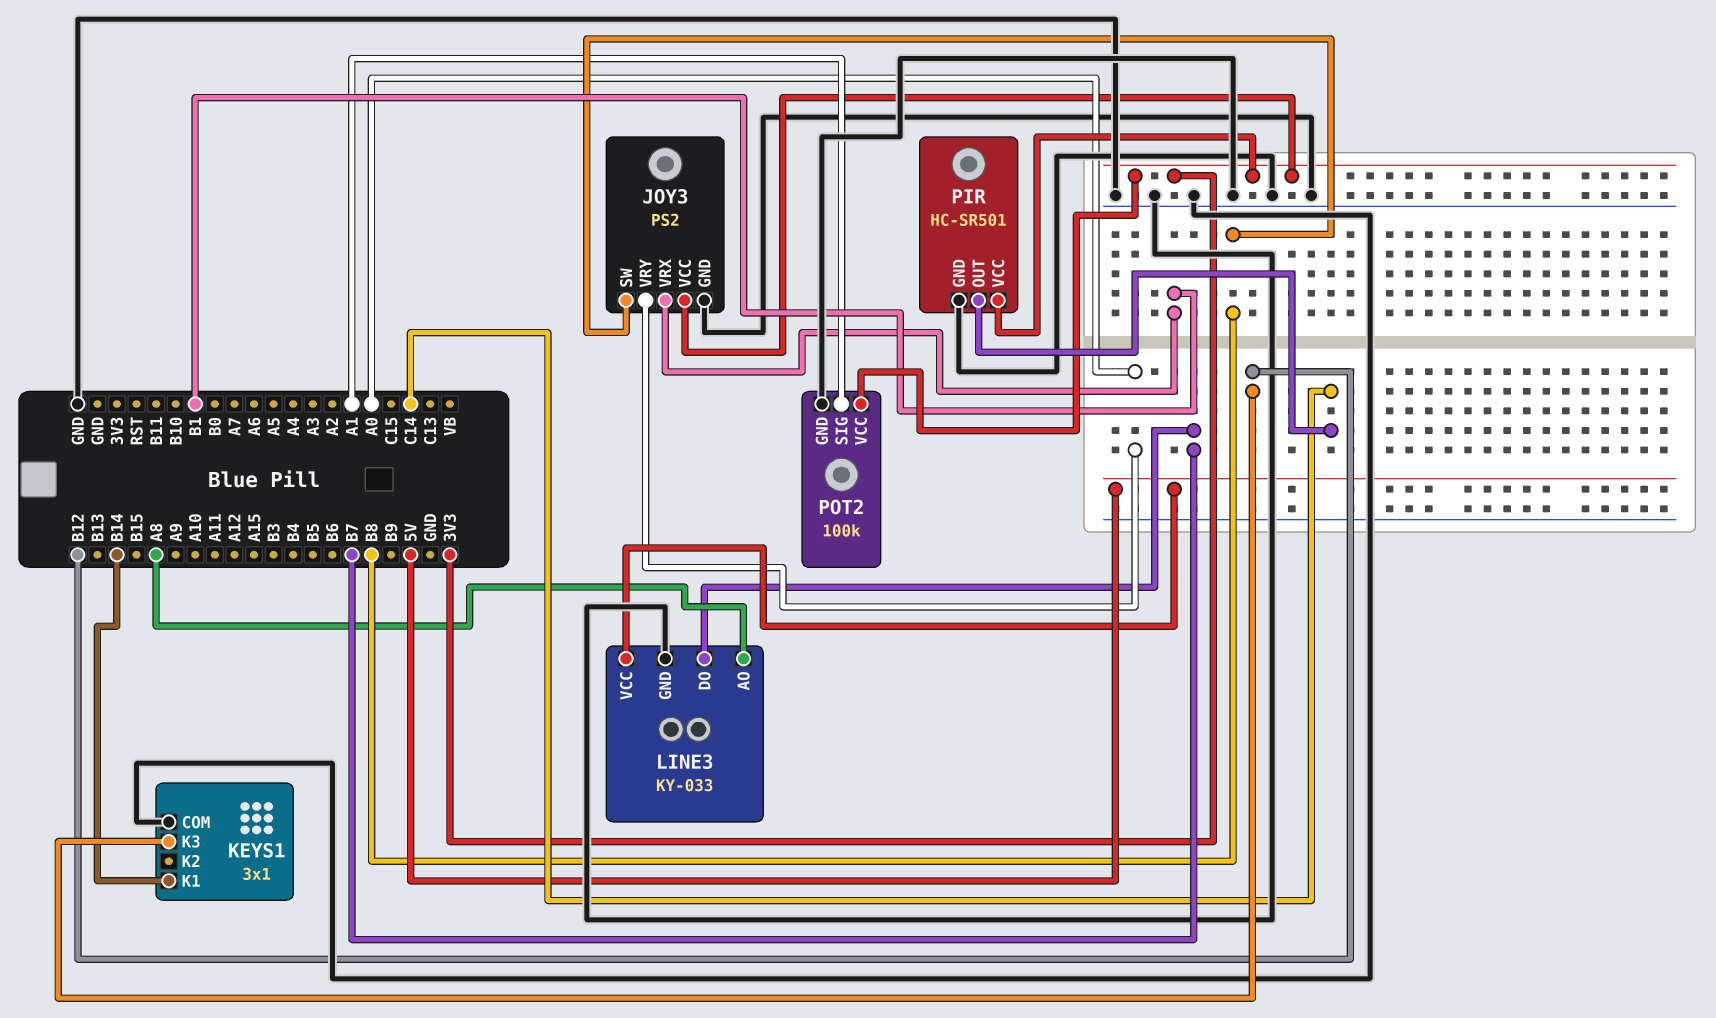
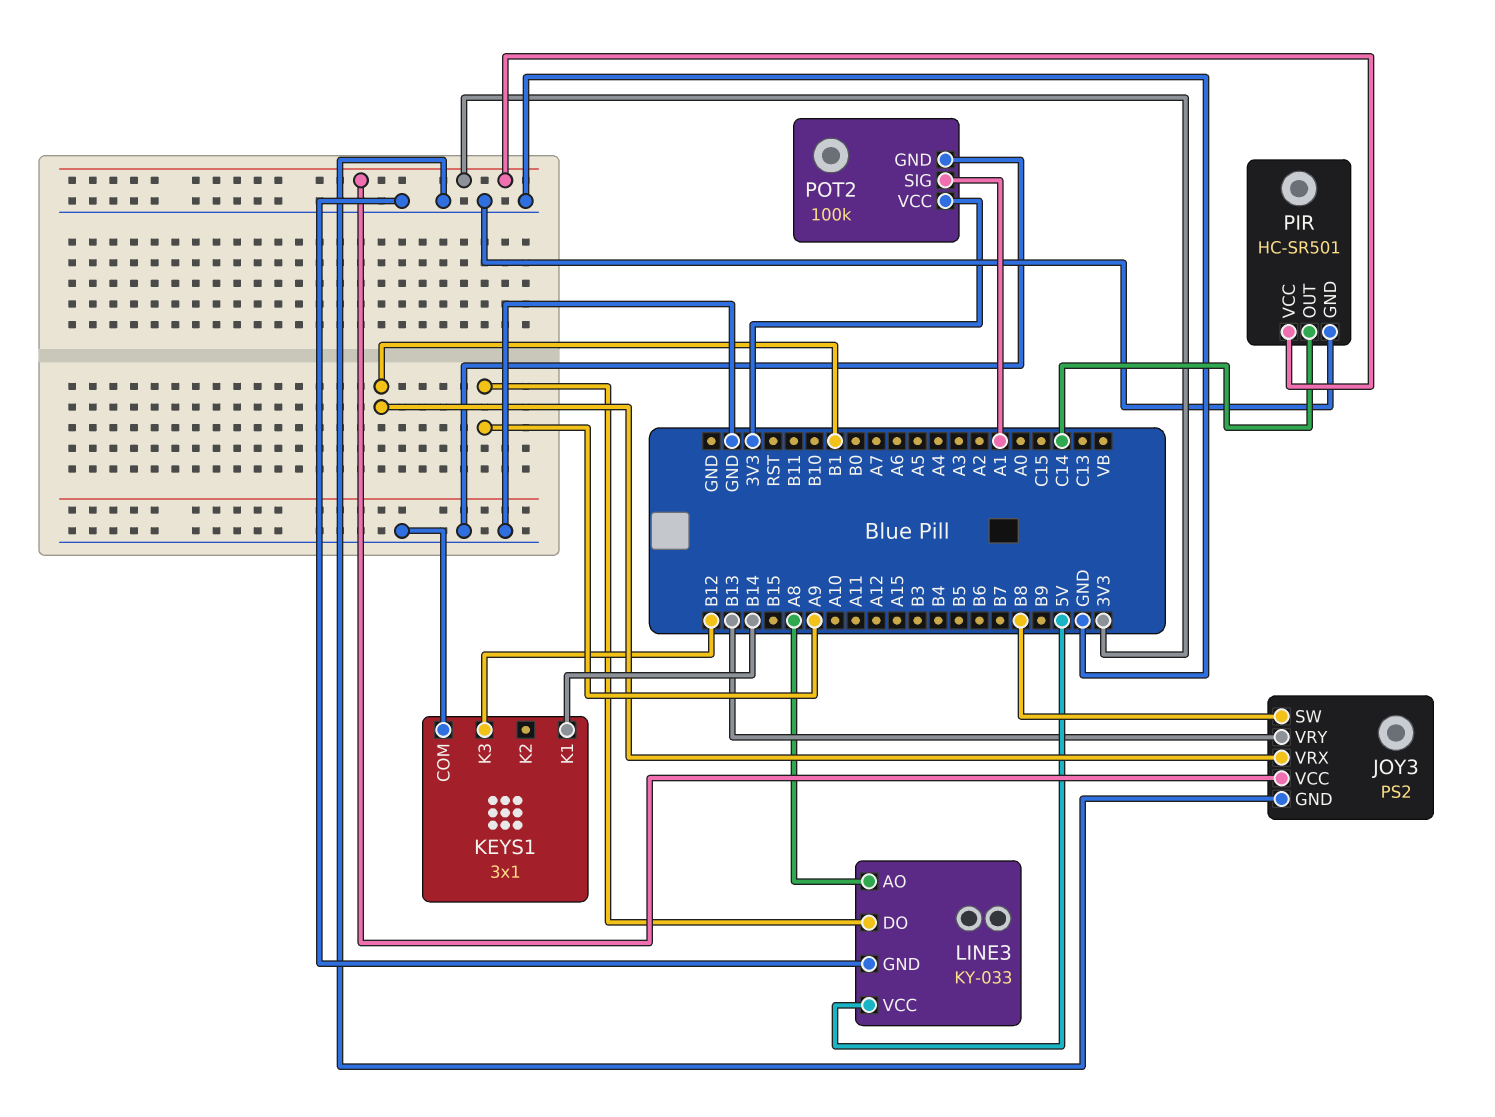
JOY3 pin VRY: A0 -> B13
LINE3 pin DO: B7 -> A9

